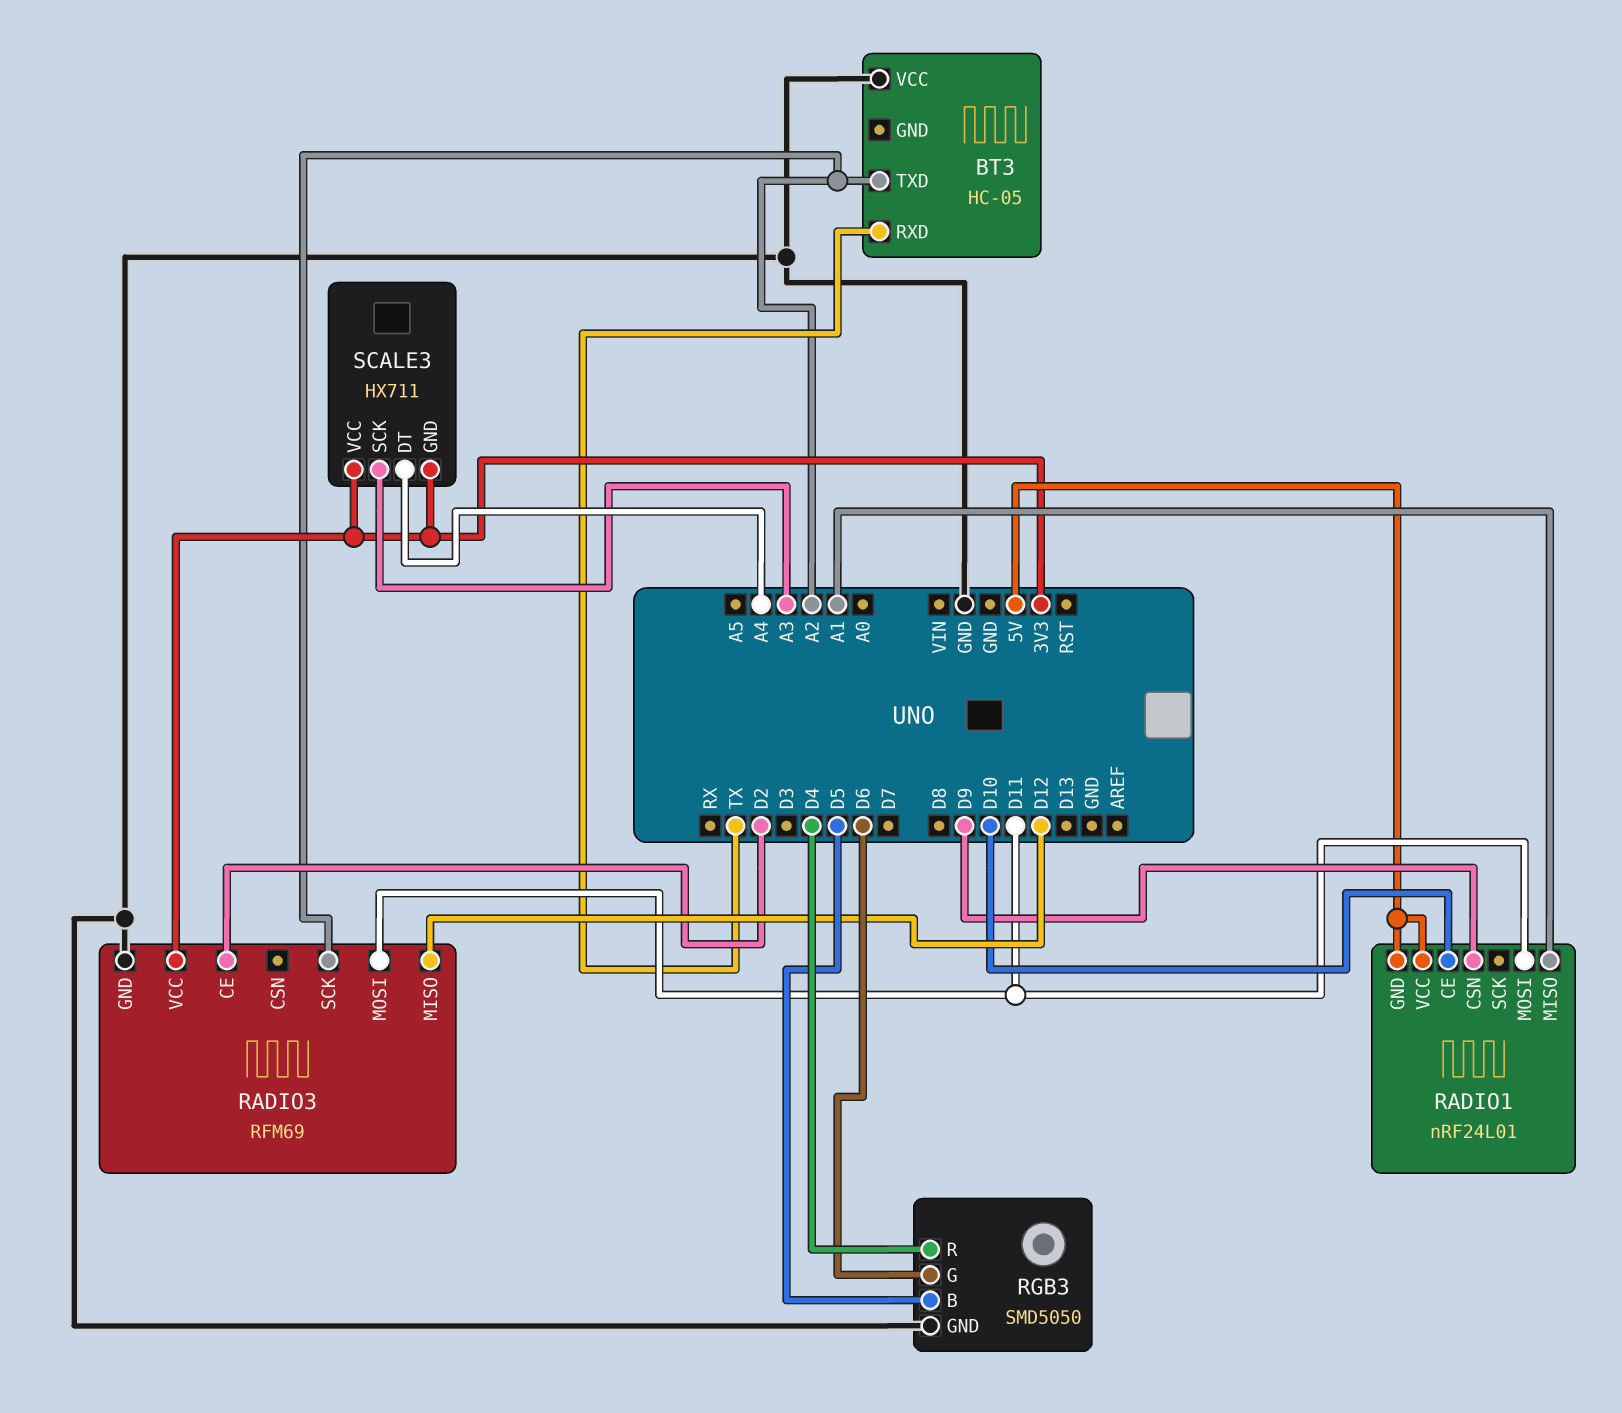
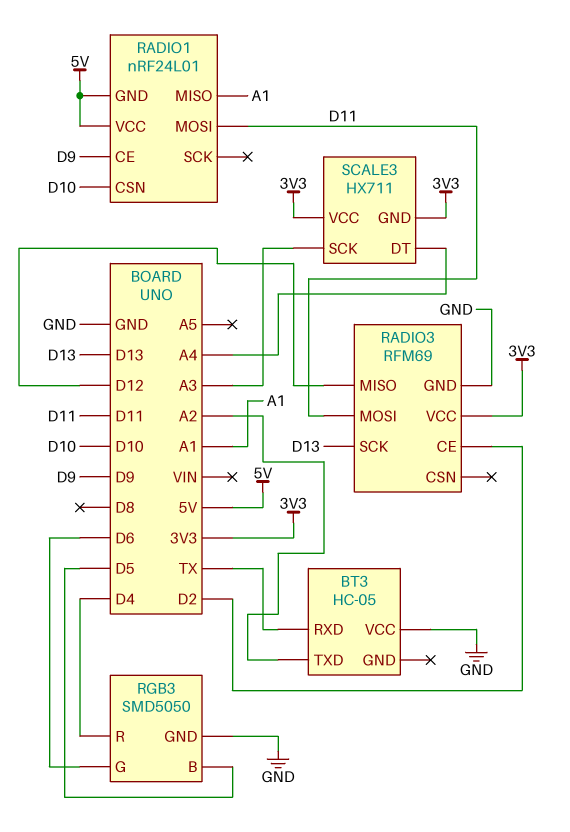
RADIO1 pin CE: D10 -> D9
RADIO1 pin CSN: D9 -> D10
RADIO3 pin SCK: A2 -> D13

